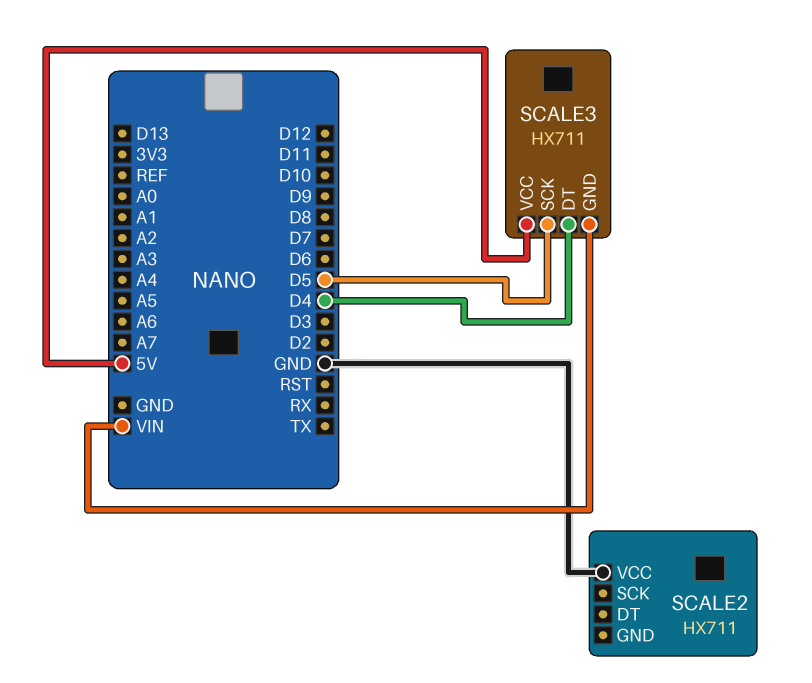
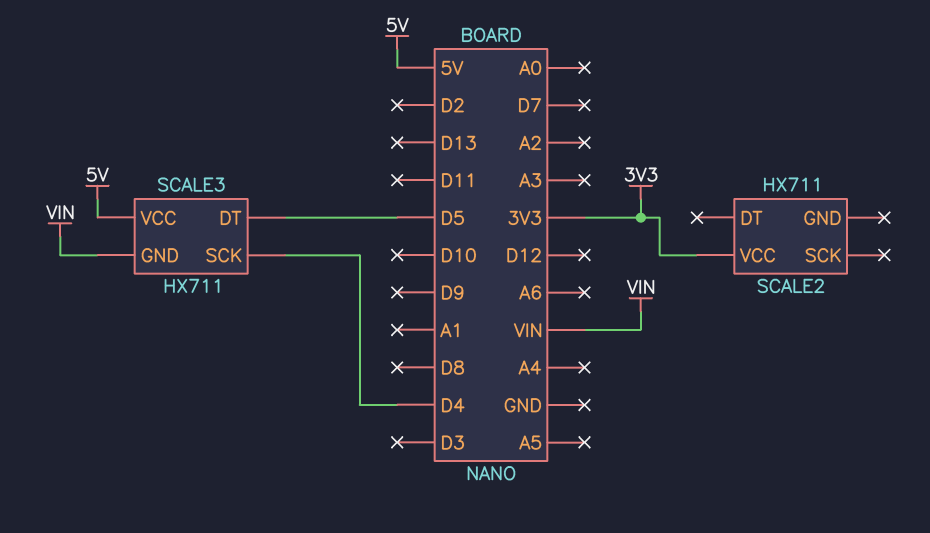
SCALE2 pin VCC: GND -> 3V3
SCALE3 pin DT: D4 -> D5
SCALE3 pin SCK: D5 -> D4

